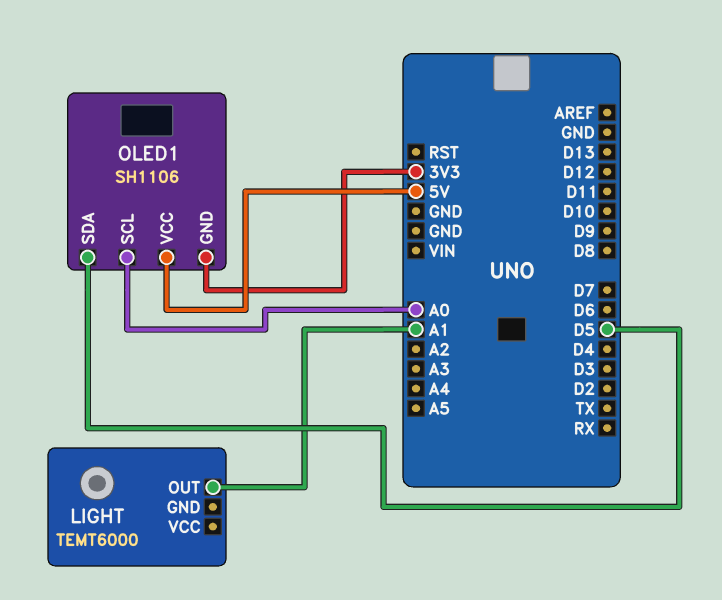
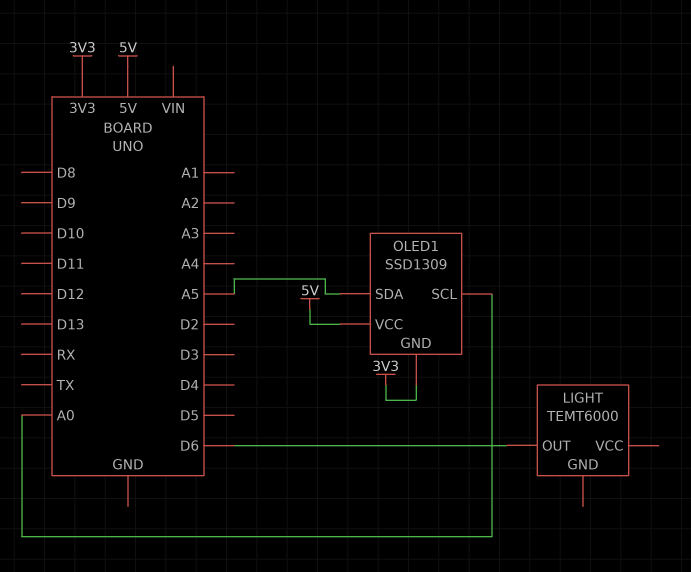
LIGHT pin OUT: A1 -> D6
OLED1: SH1106 -> SSD1309
OLED1 pin SDA: D5 -> A5

